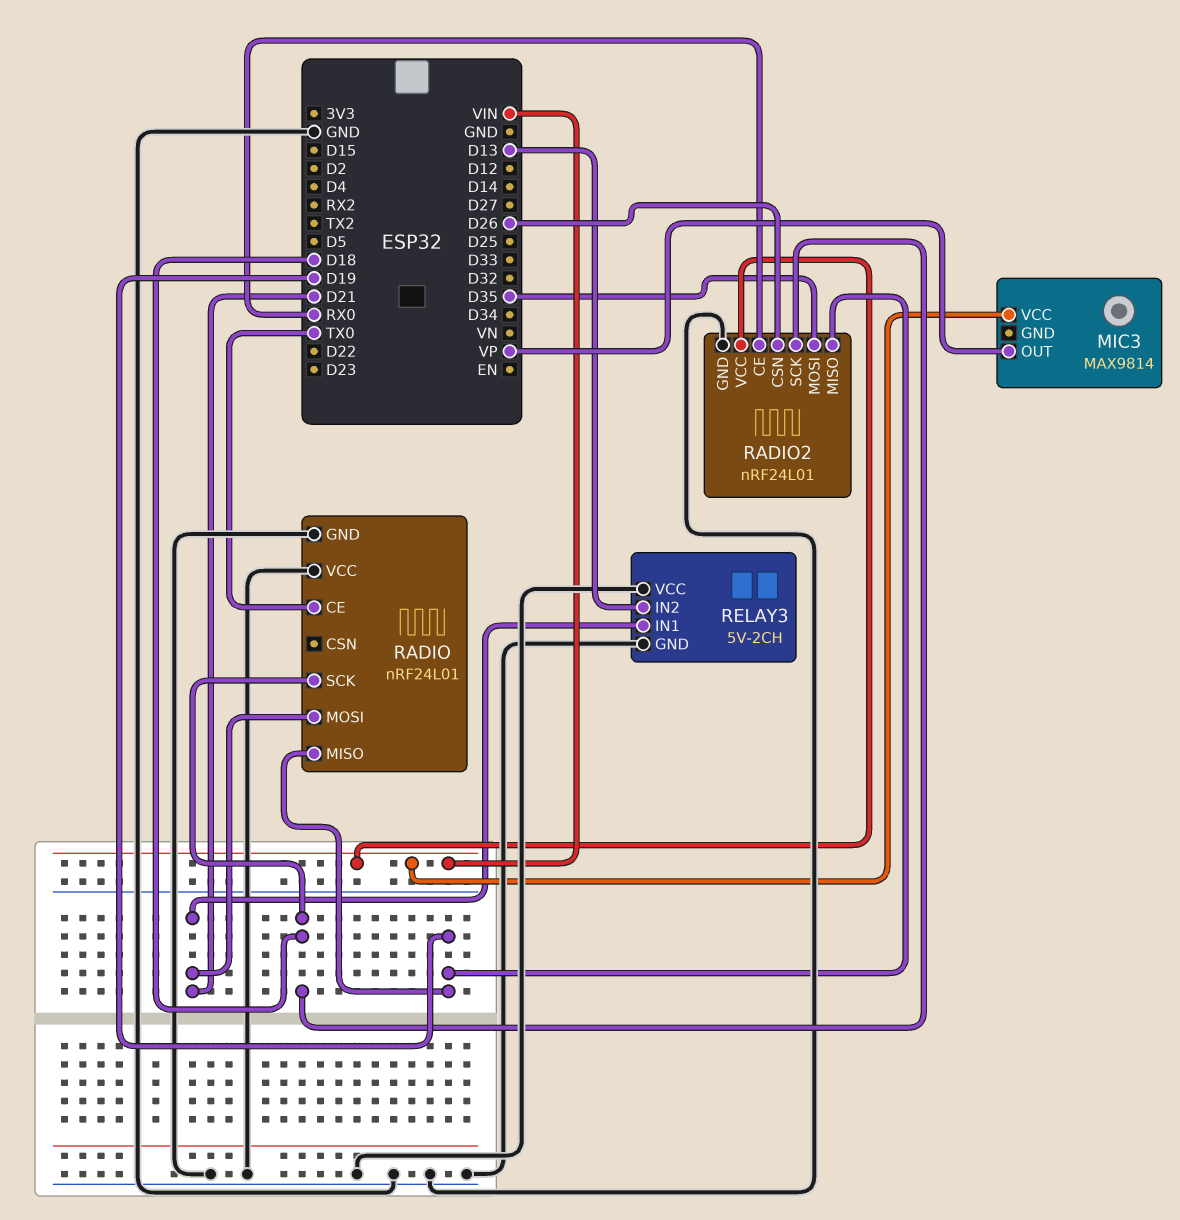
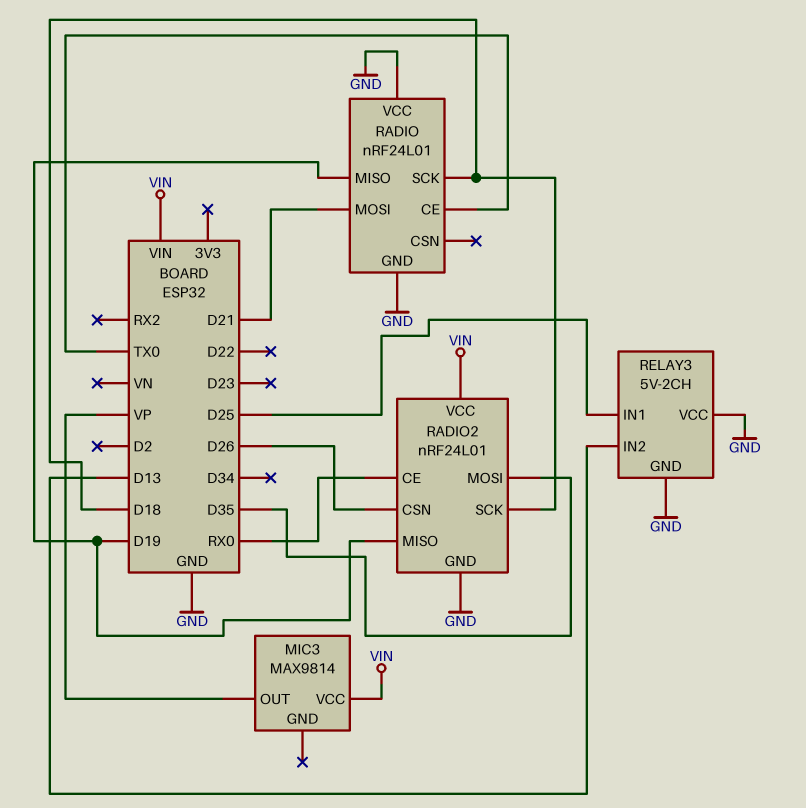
RELAY3 pin IN1: D21 -> D25

